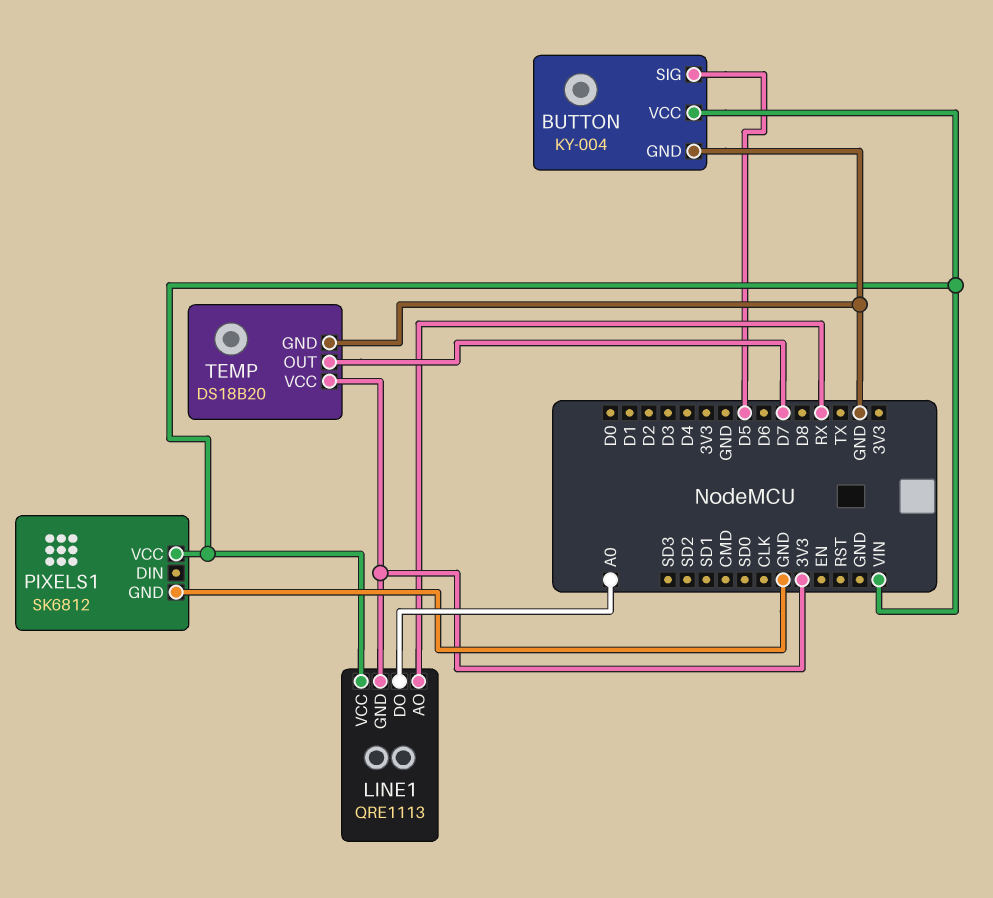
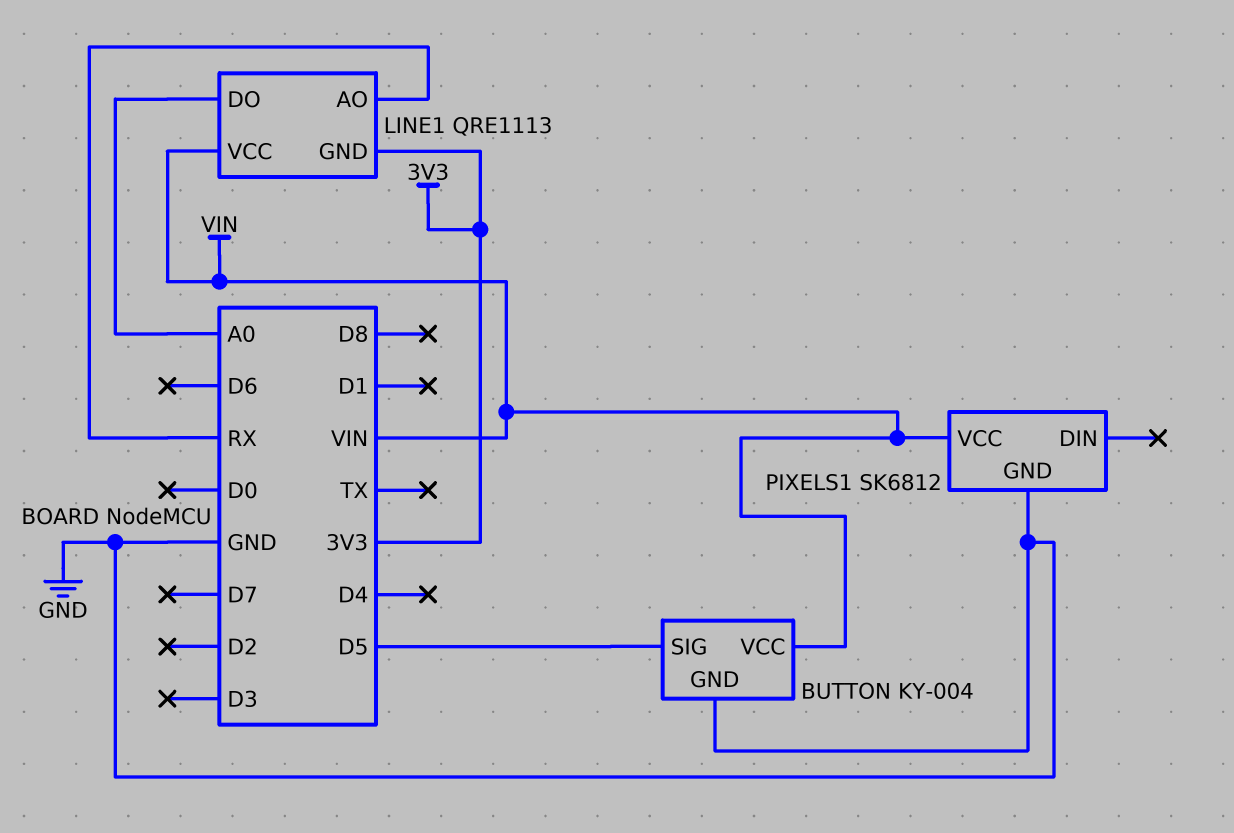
TEMP: DS18B20 -> none
TEMP pin GND: GND -> none
TEMP pin OUT: D7 -> none
TEMP pin VCC: 3V3 -> none

